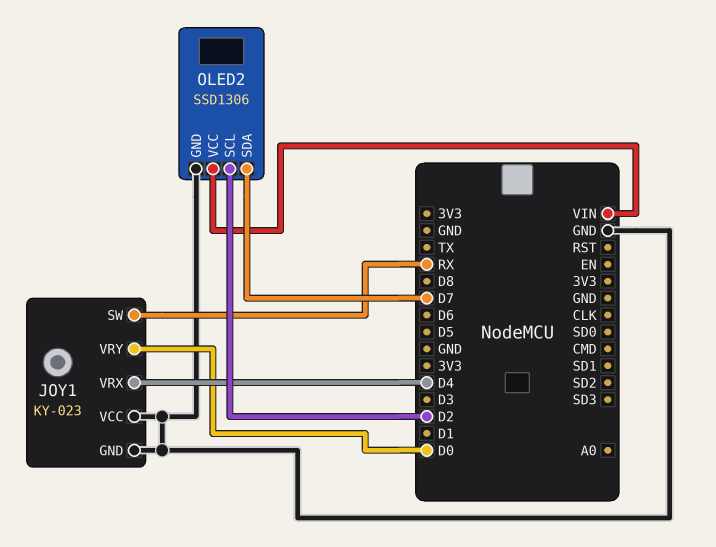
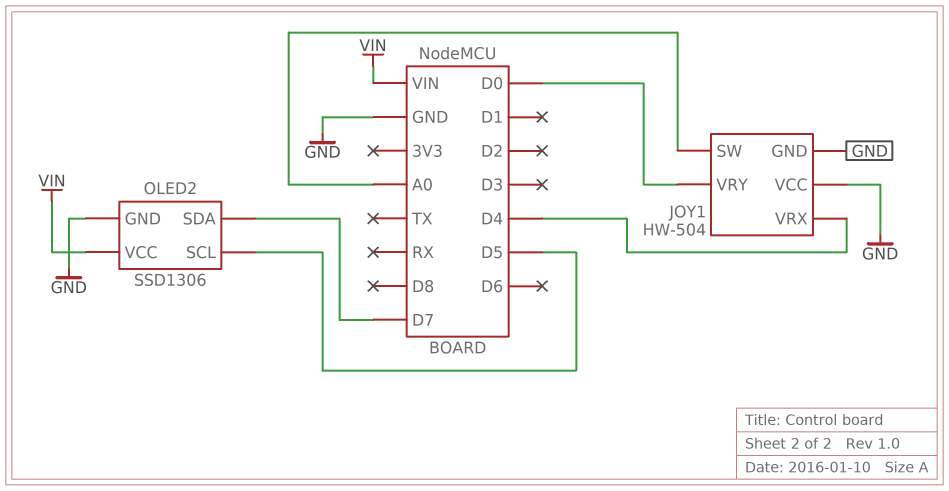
JOY1: KY-023 -> HW-504
JOY1 pin SW: RX -> A0
OLED2 pin SCL: D2 -> D5

